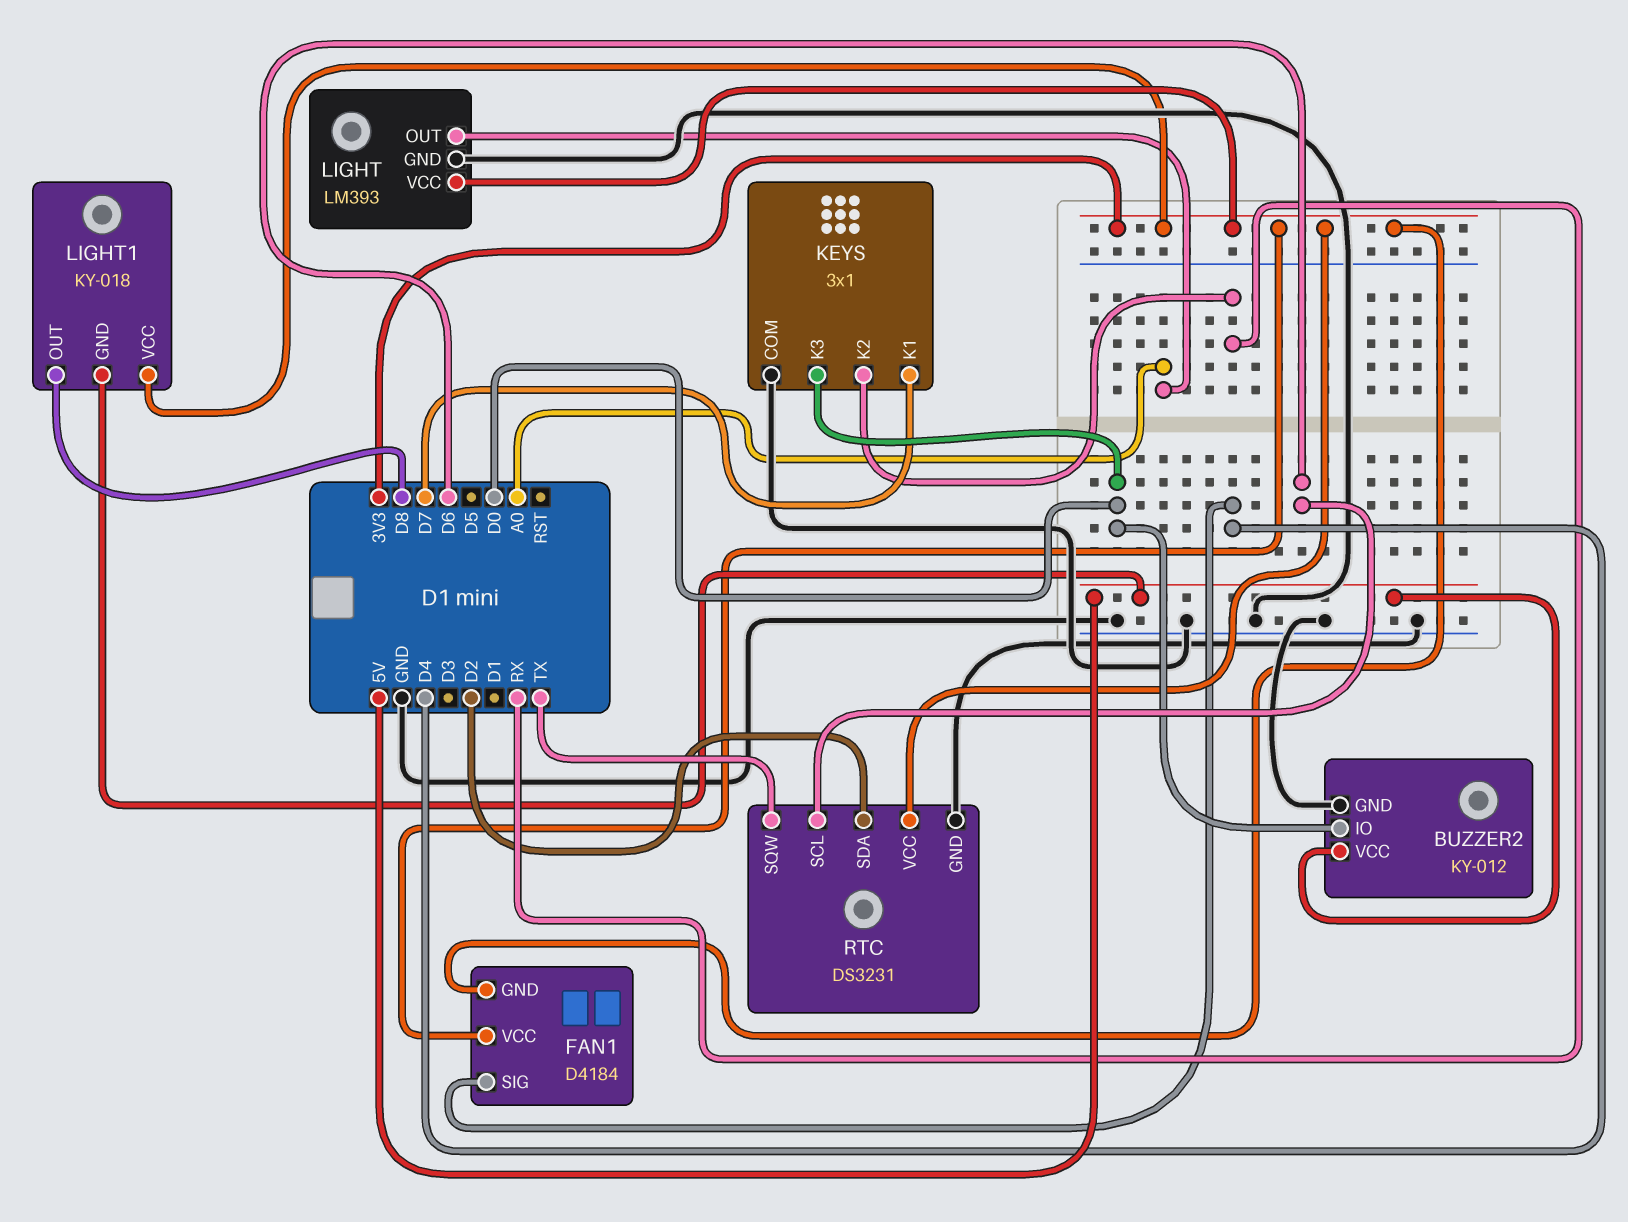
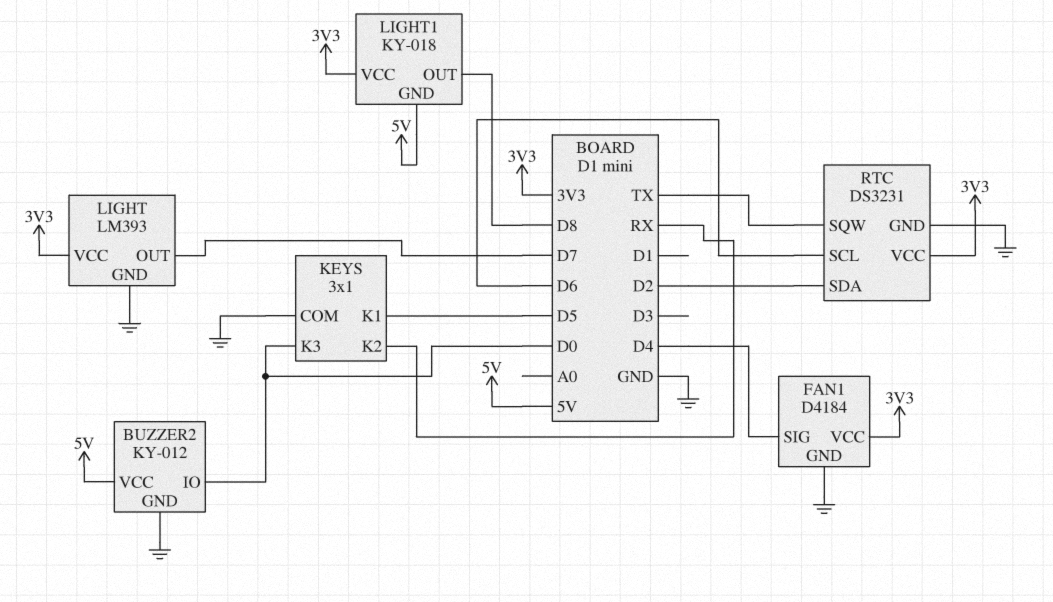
FAN1 pin GND: 3V3 -> GND
KEYS pin K1: D7 -> D5
LIGHT pin OUT: A0 -> D7

